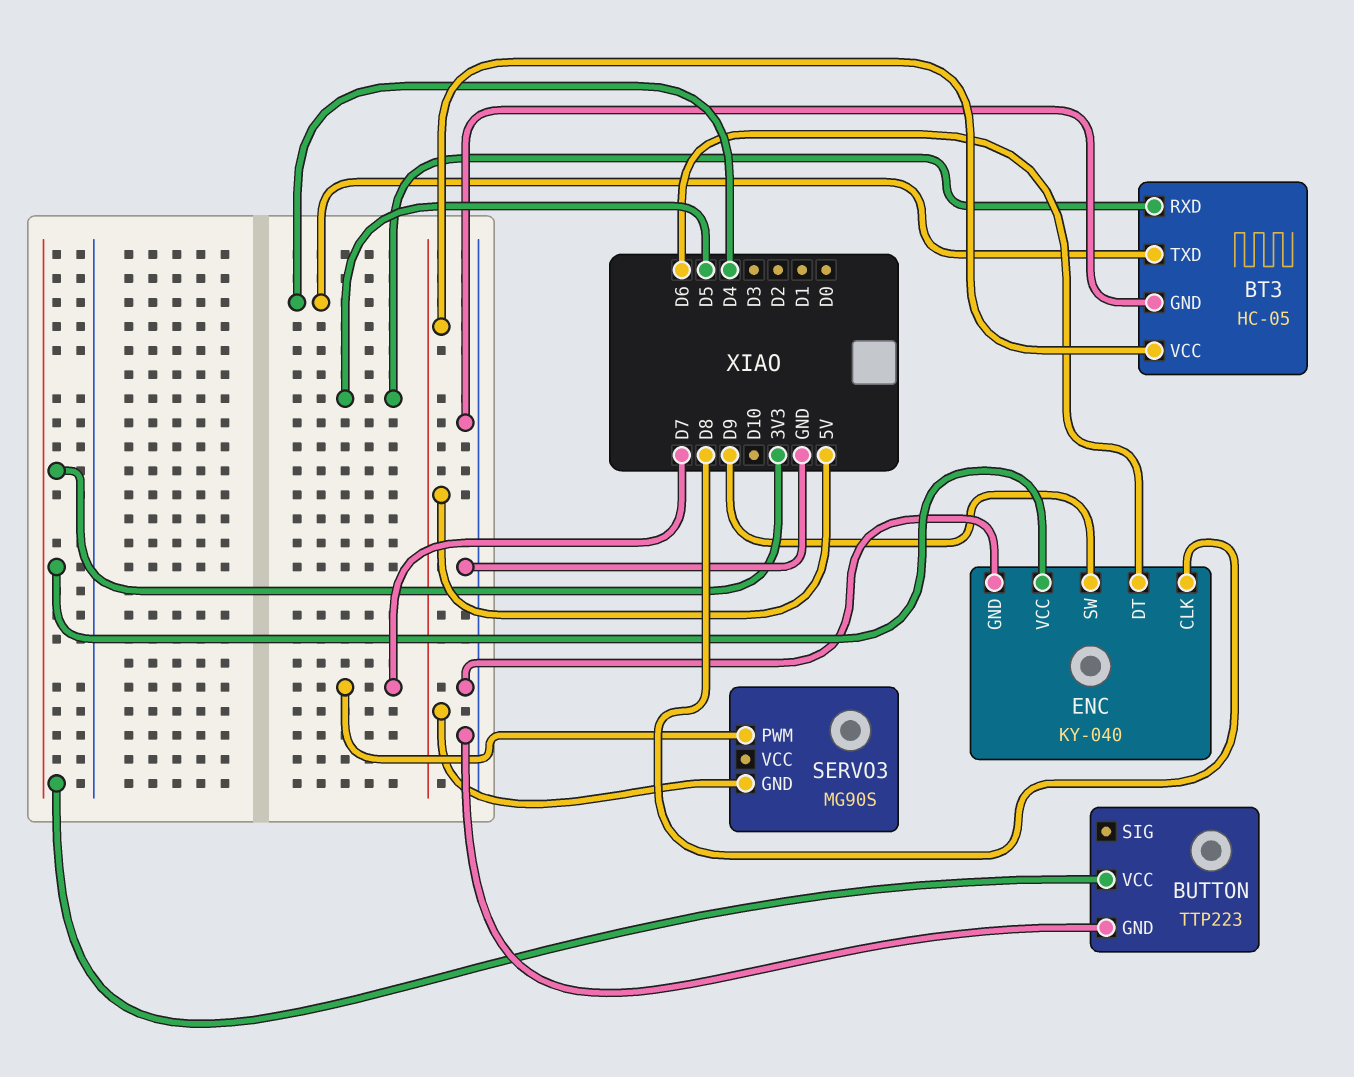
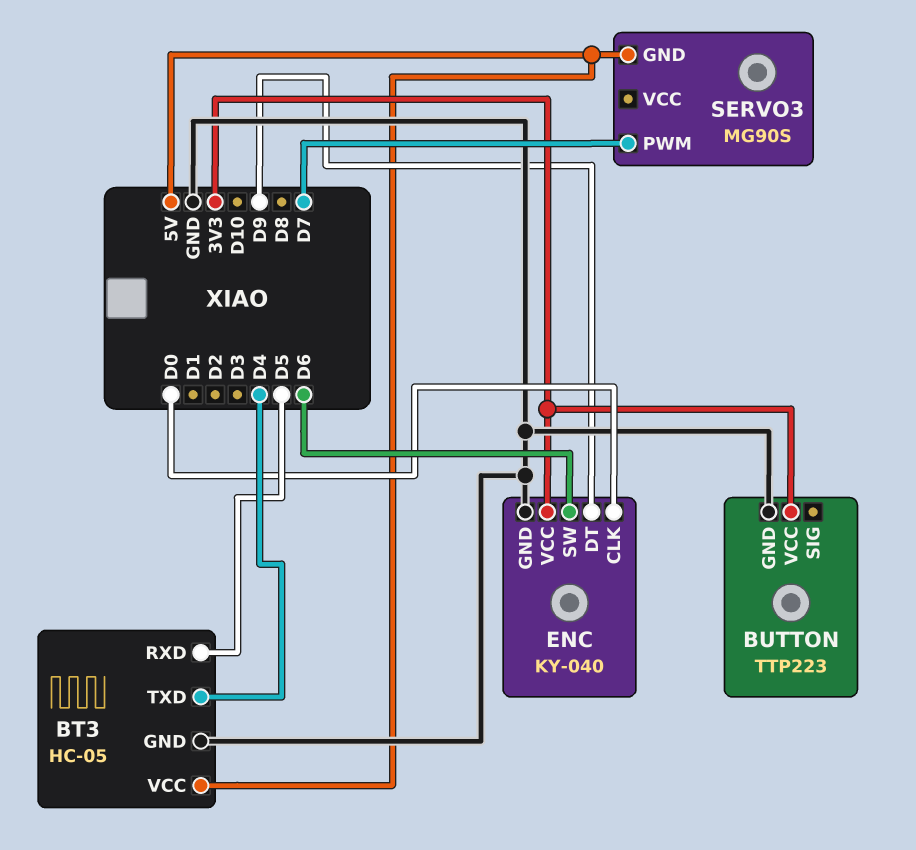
ENC pin CLK: D8 -> D0
ENC pin DT: D6 -> D9
ENC pin SW: D9 -> D6

